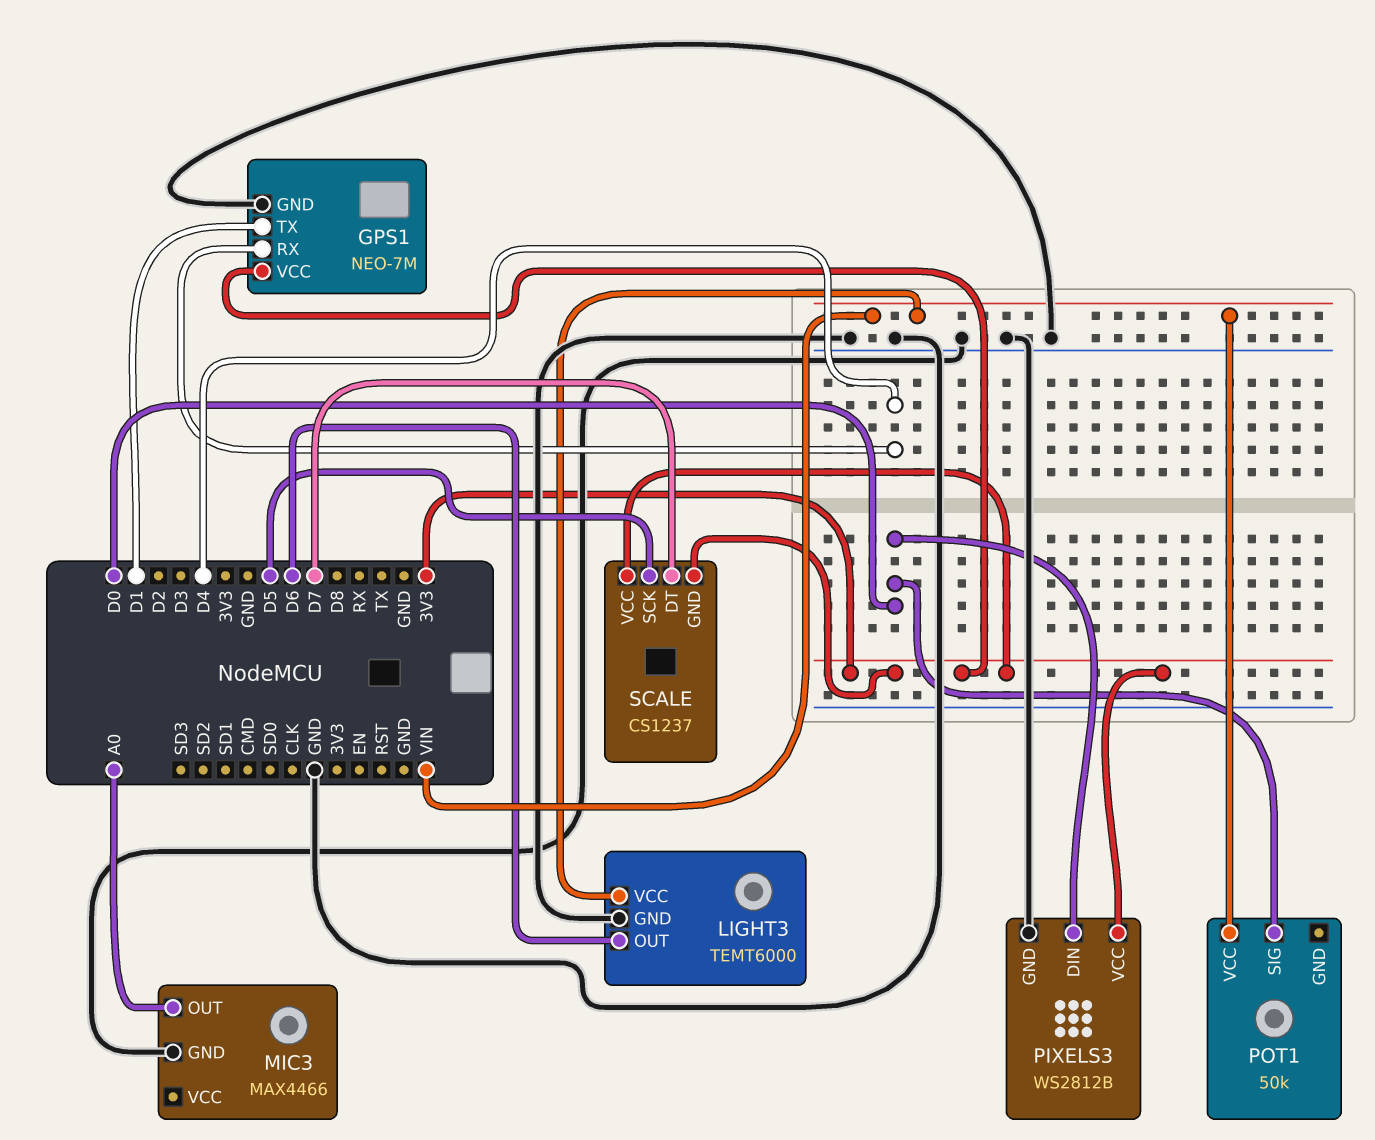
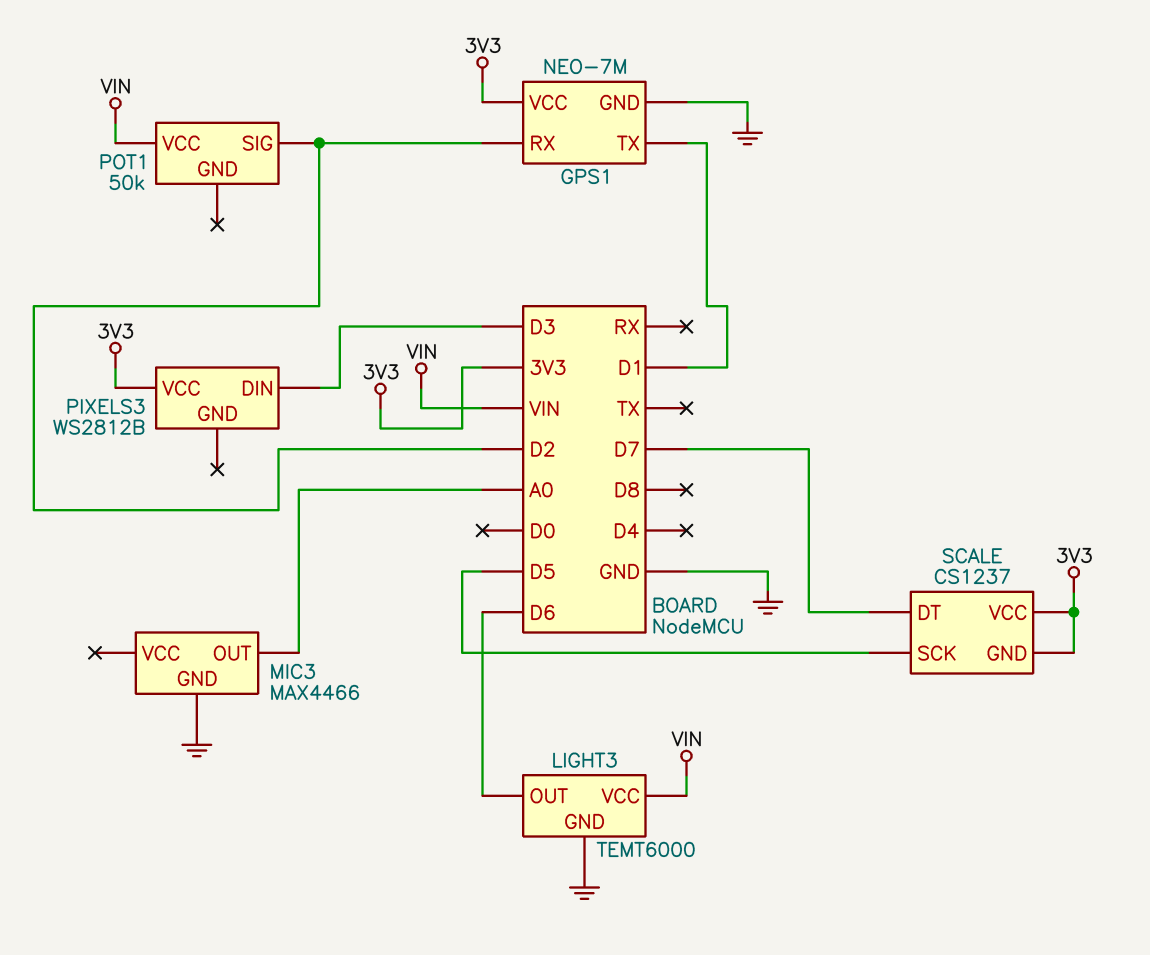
GPS1 pin RX: D4 -> D2
PIXELS3 pin DIN: D0 -> D3
PIXELS3 pin GND: GND -> none
POT1 pin SIG: D0 -> D2

